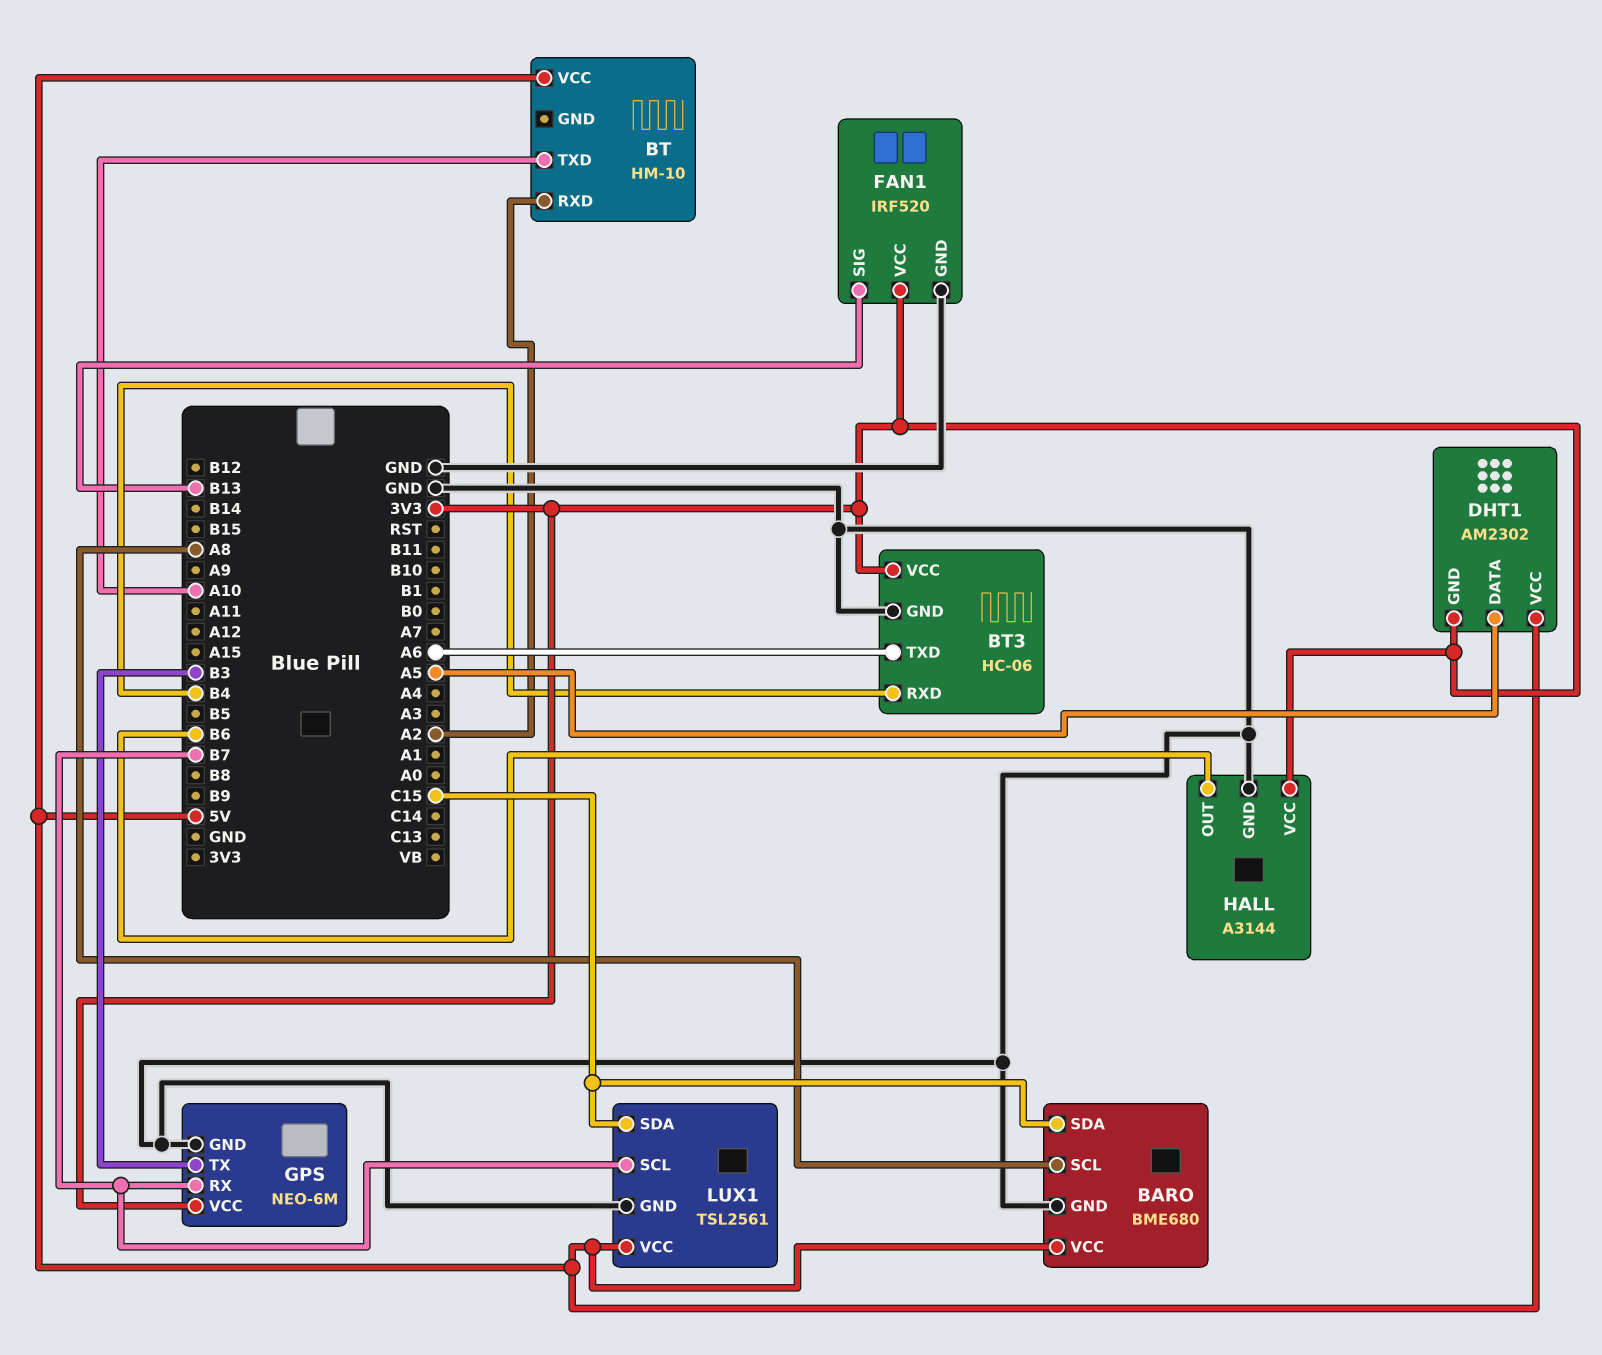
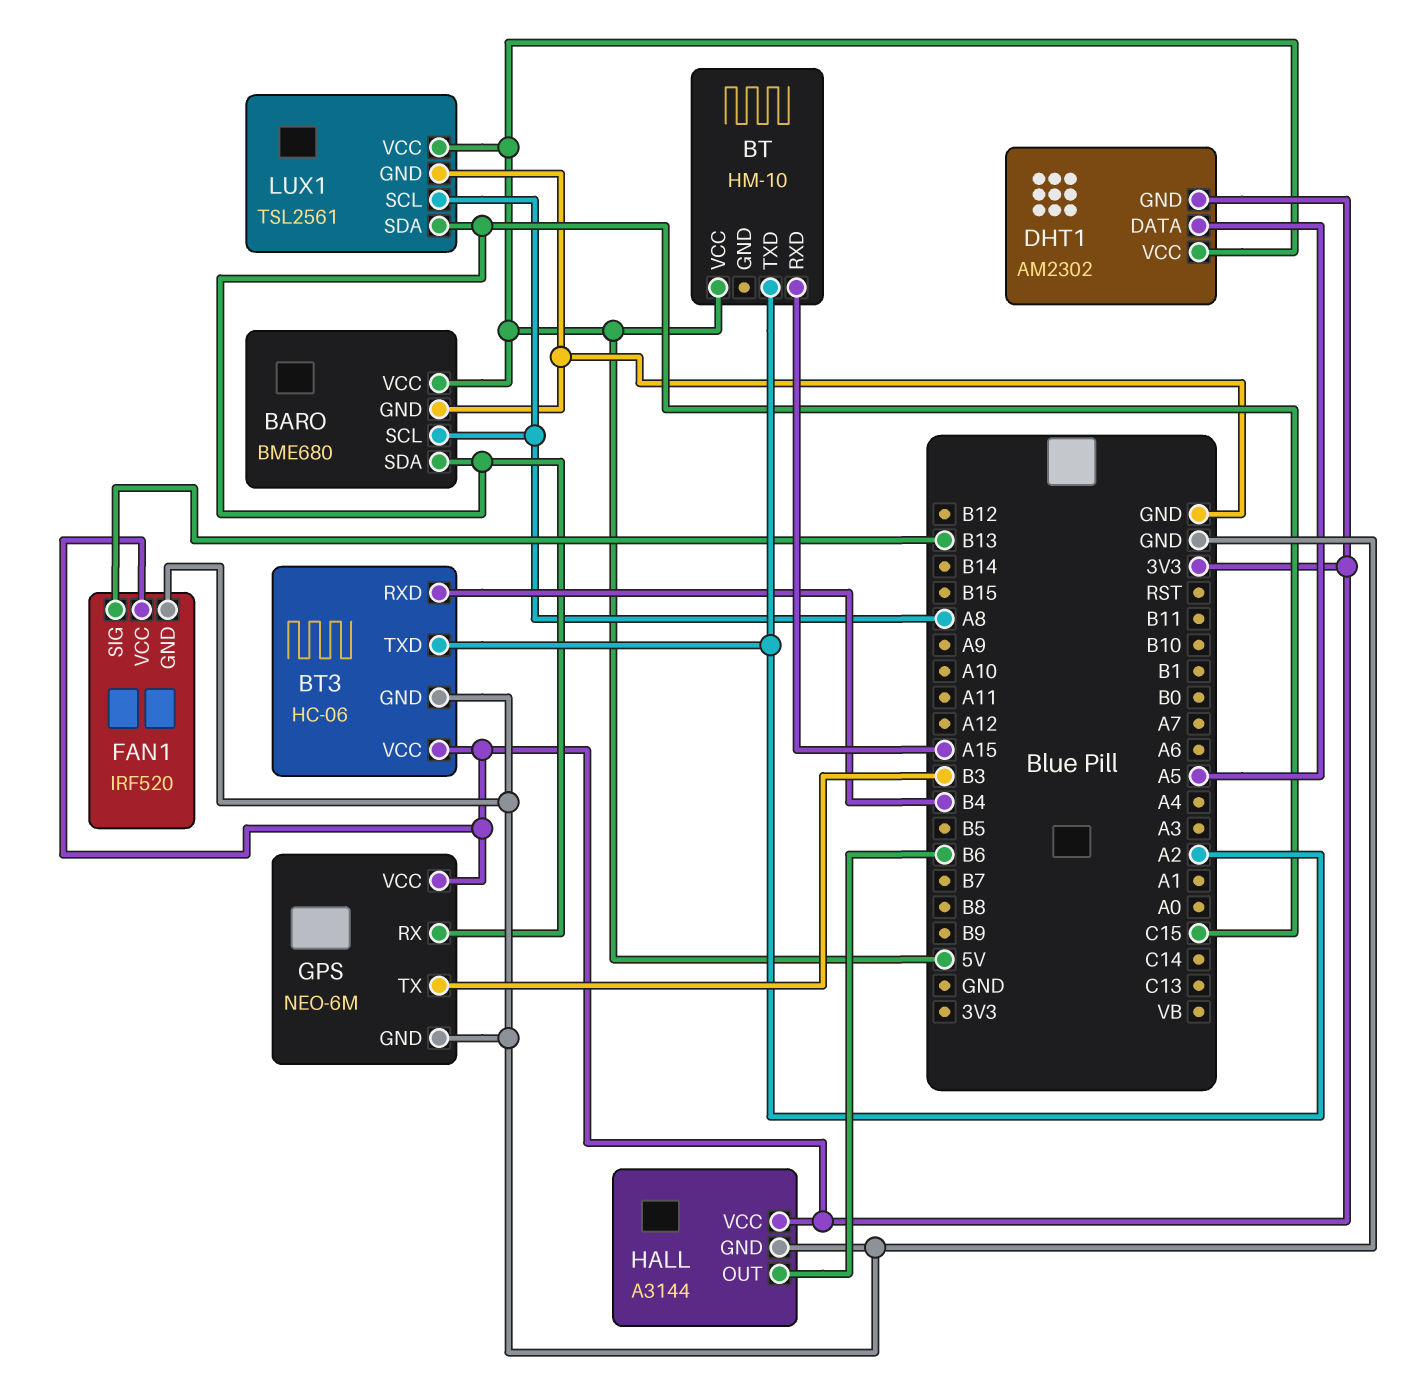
BT pin RXD: A2 -> A15
BT pin TXD: A10 -> A2
BT3 pin TXD: A6 -> A2
GPS pin RX: B7 -> C15
LUX1 pin SCL: B7 -> A8

